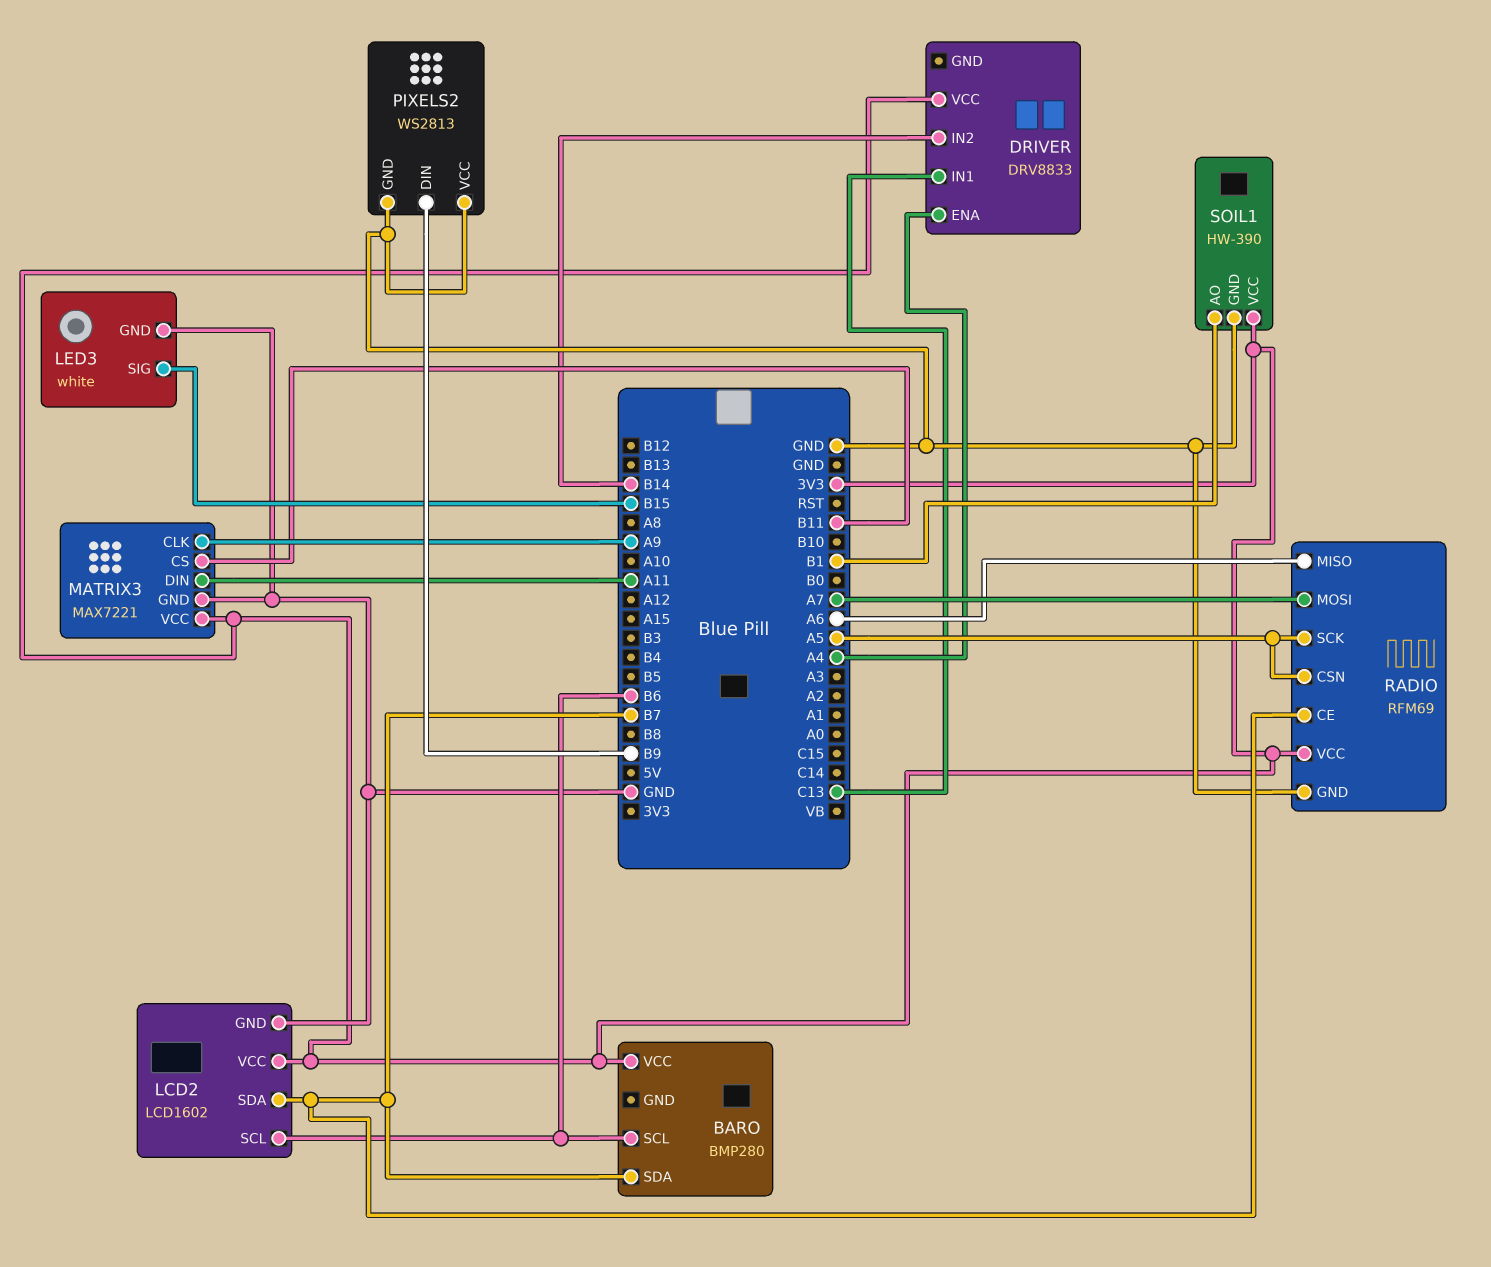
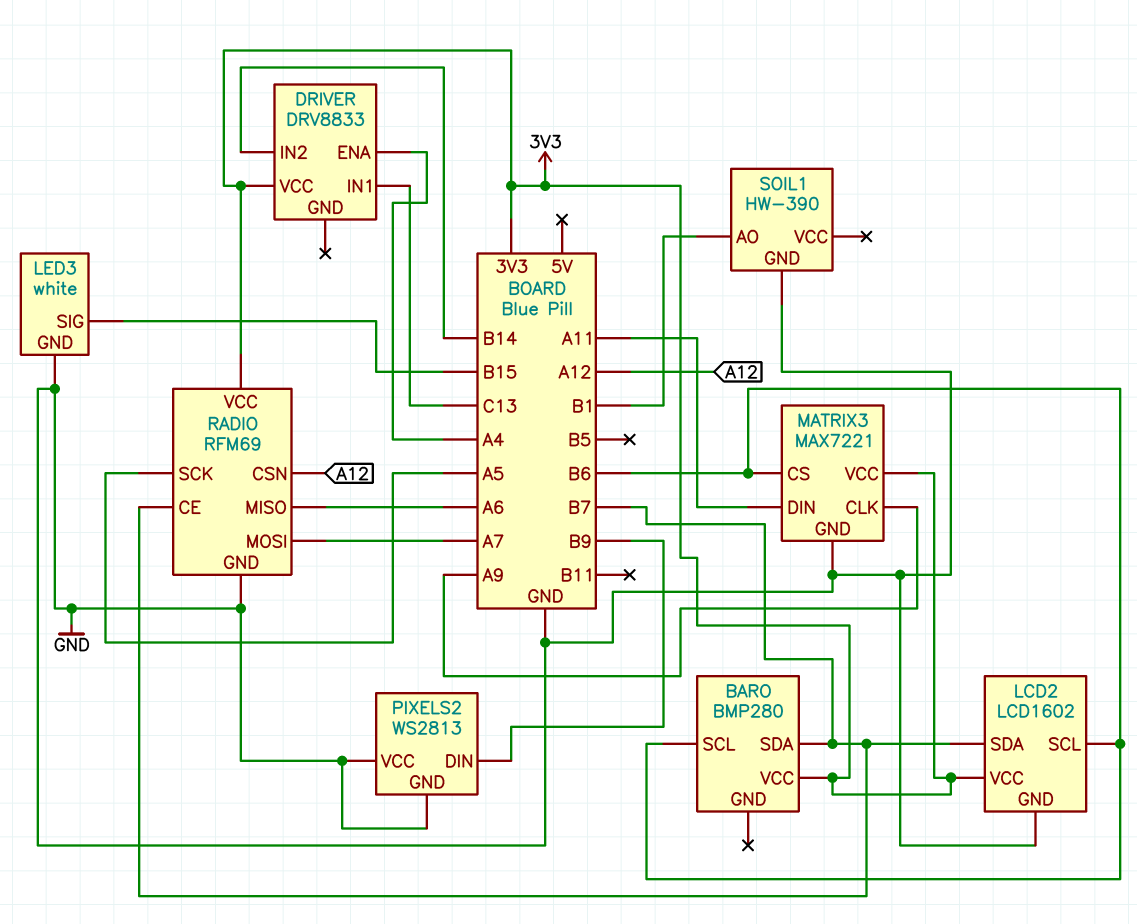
MATRIX3 pin CS: B11 -> B6
RADIO pin CSN: A5 -> A12
SOIL1 pin VCC: 3V3 -> none

